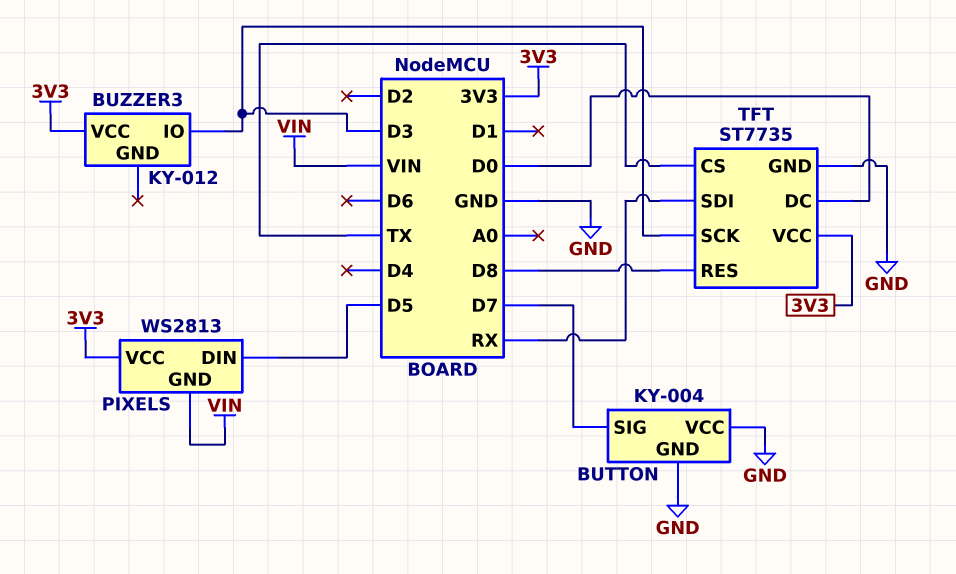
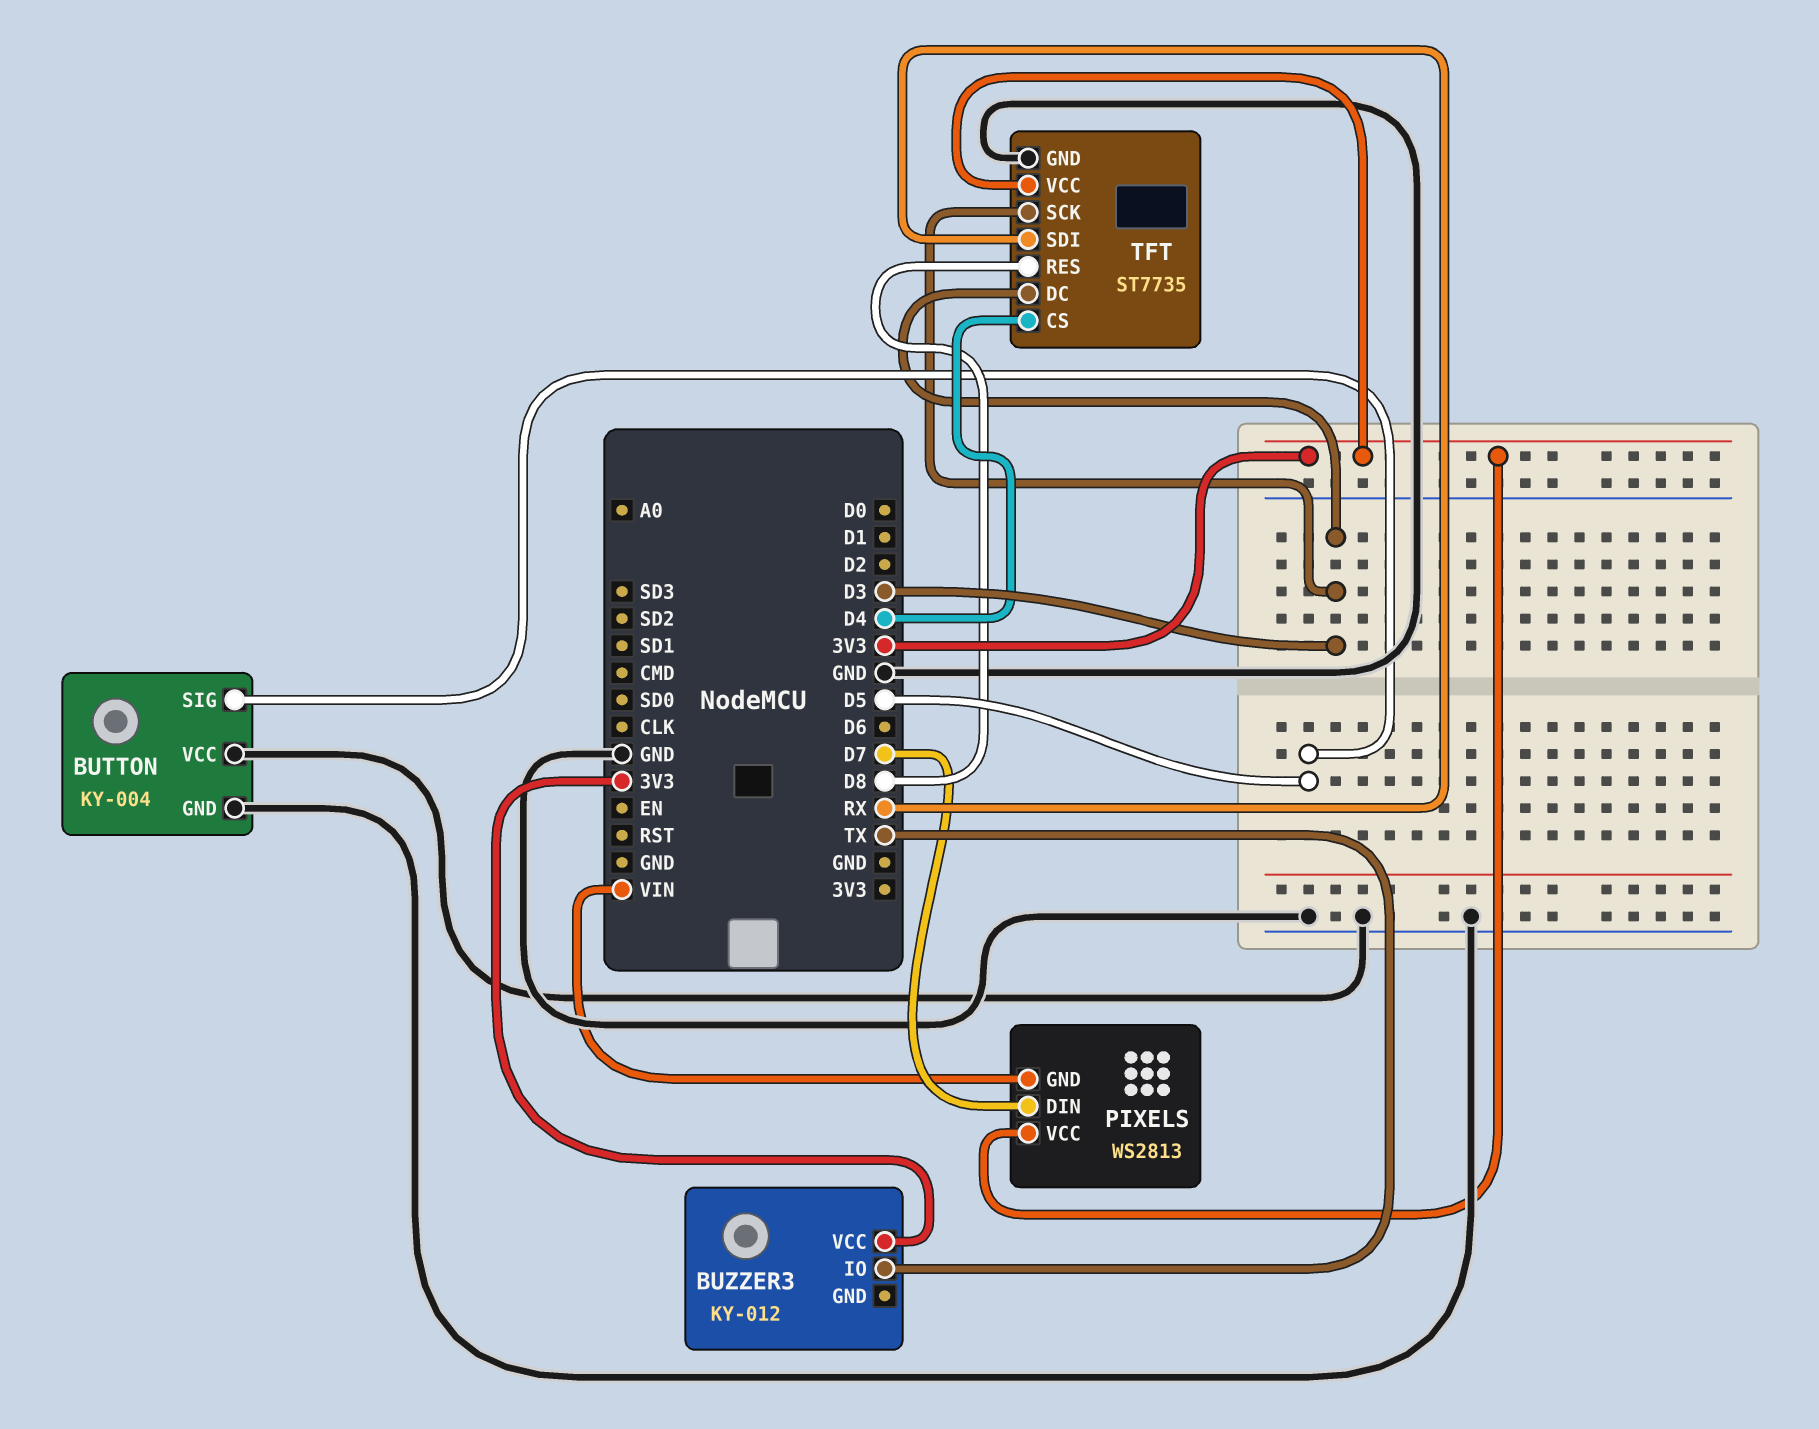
BUTTON pin SIG: D7 -> D5
BUZZER3 pin IO: D3 -> TX
PIXELS pin DIN: D5 -> D7
TFT pin CS: TX -> D4
TFT pin DC: D0 -> D3

